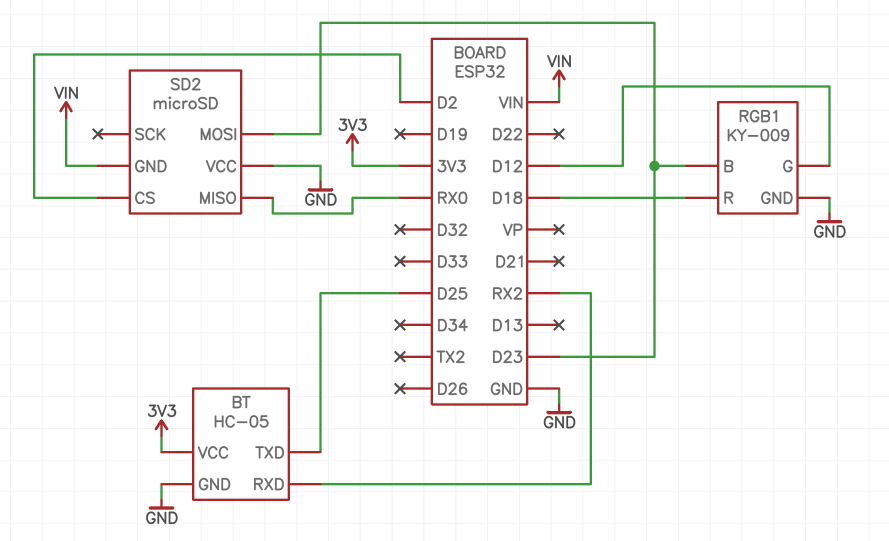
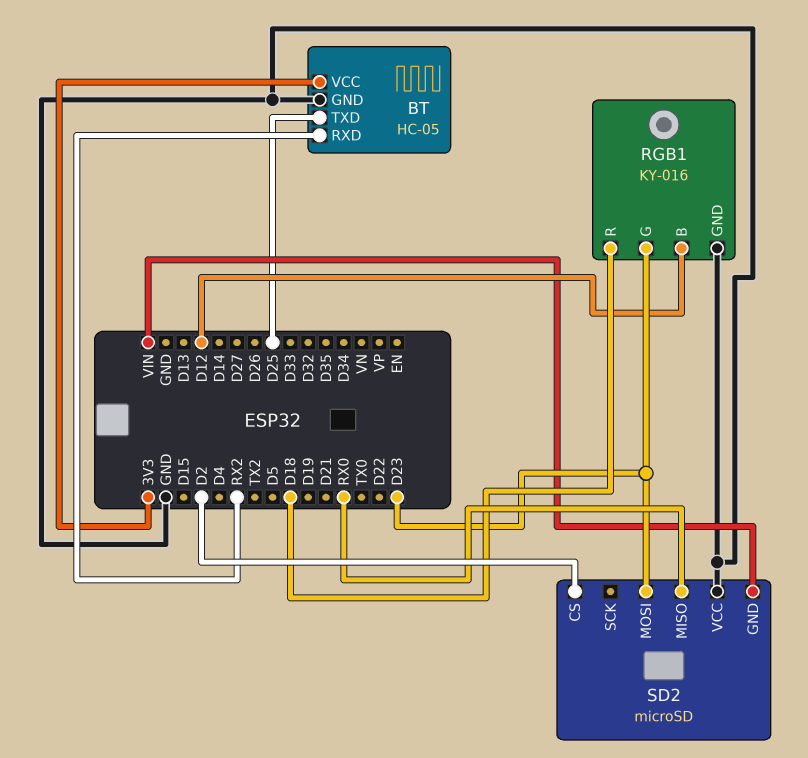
RGB1: KY-009 -> KY-016
RGB1 pin B: D23 -> D12
RGB1 pin G: D12 -> D23

